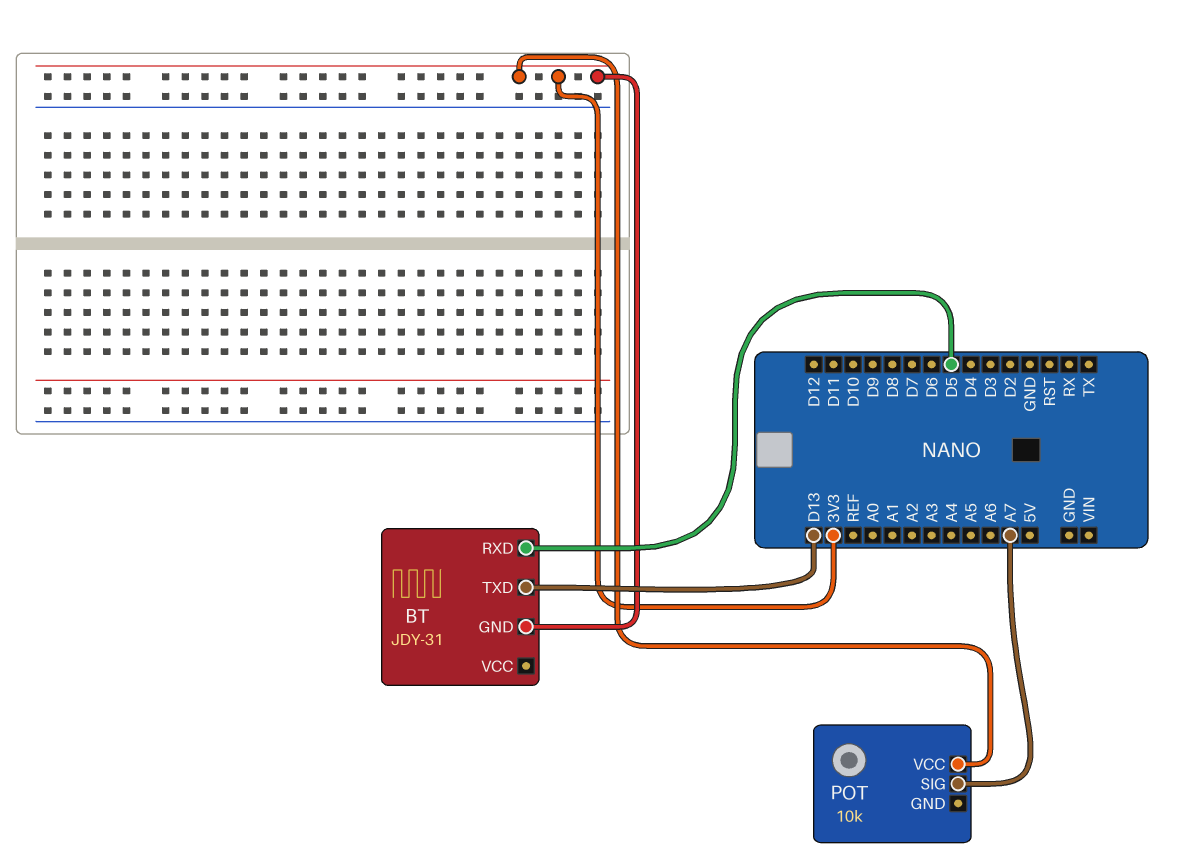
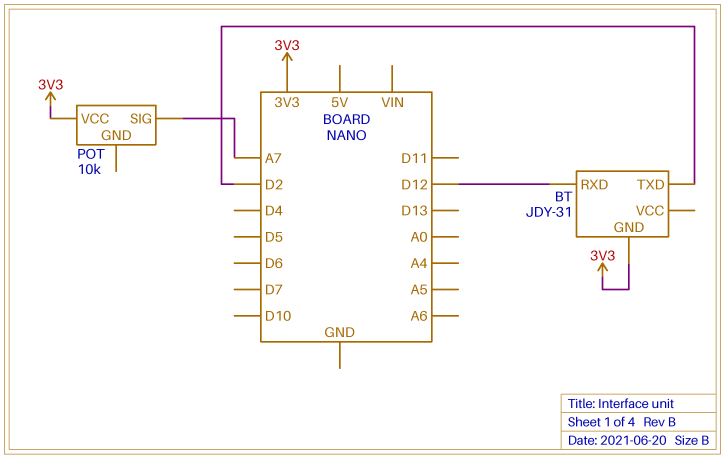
BT pin RXD: D5 -> D12
BT pin TXD: D13 -> D2

